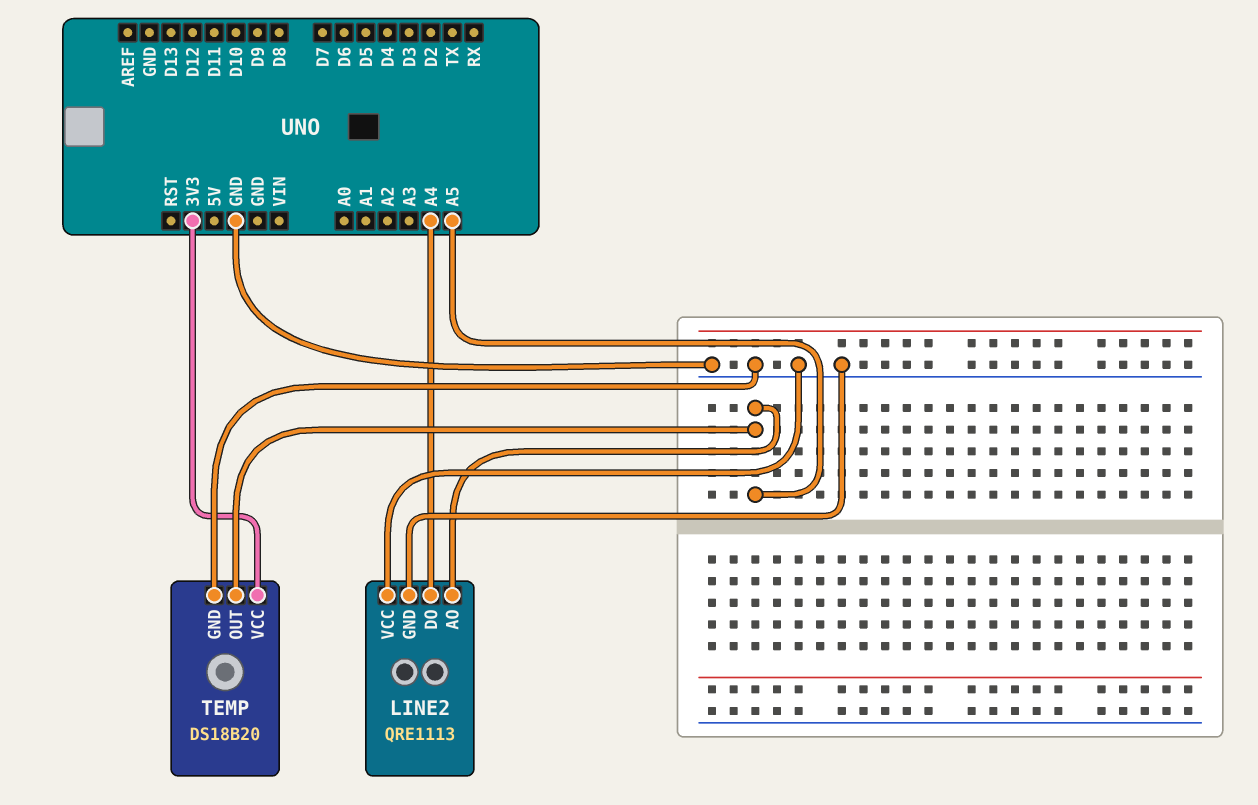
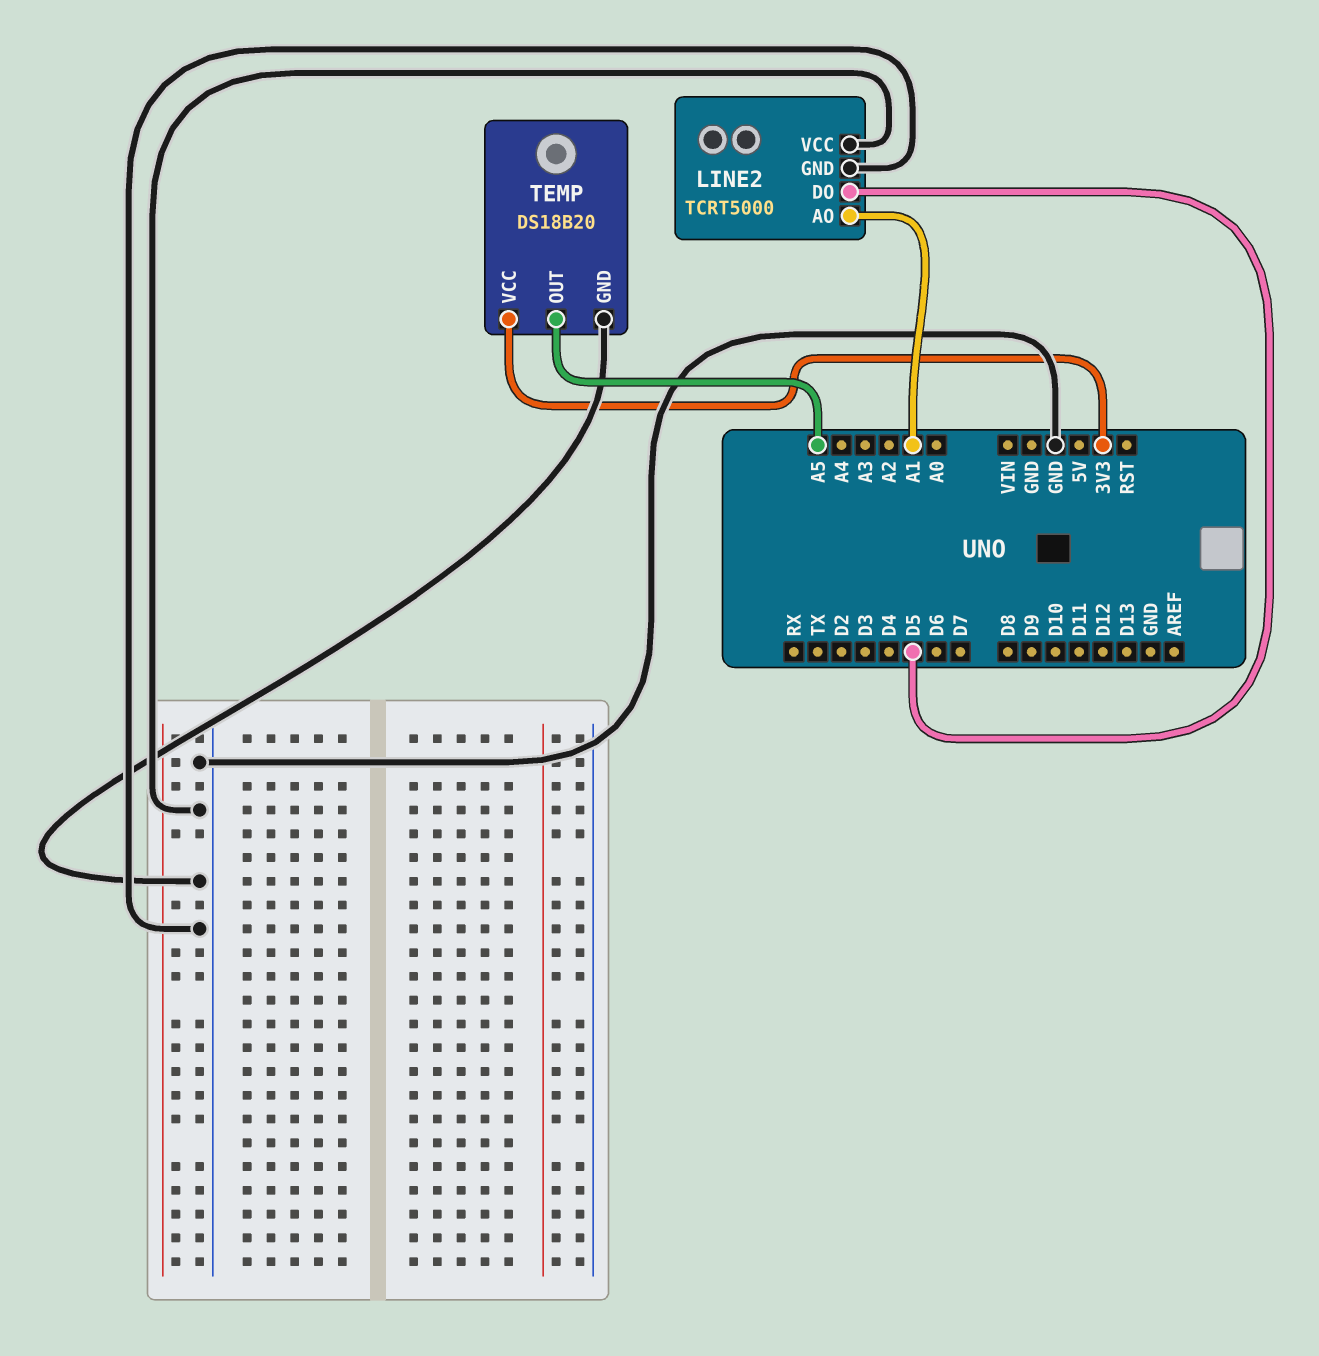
LINE2: QRE1113 -> TCRT5000
LINE2 pin AO: A5 -> A1
LINE2 pin DO: A4 -> D5

